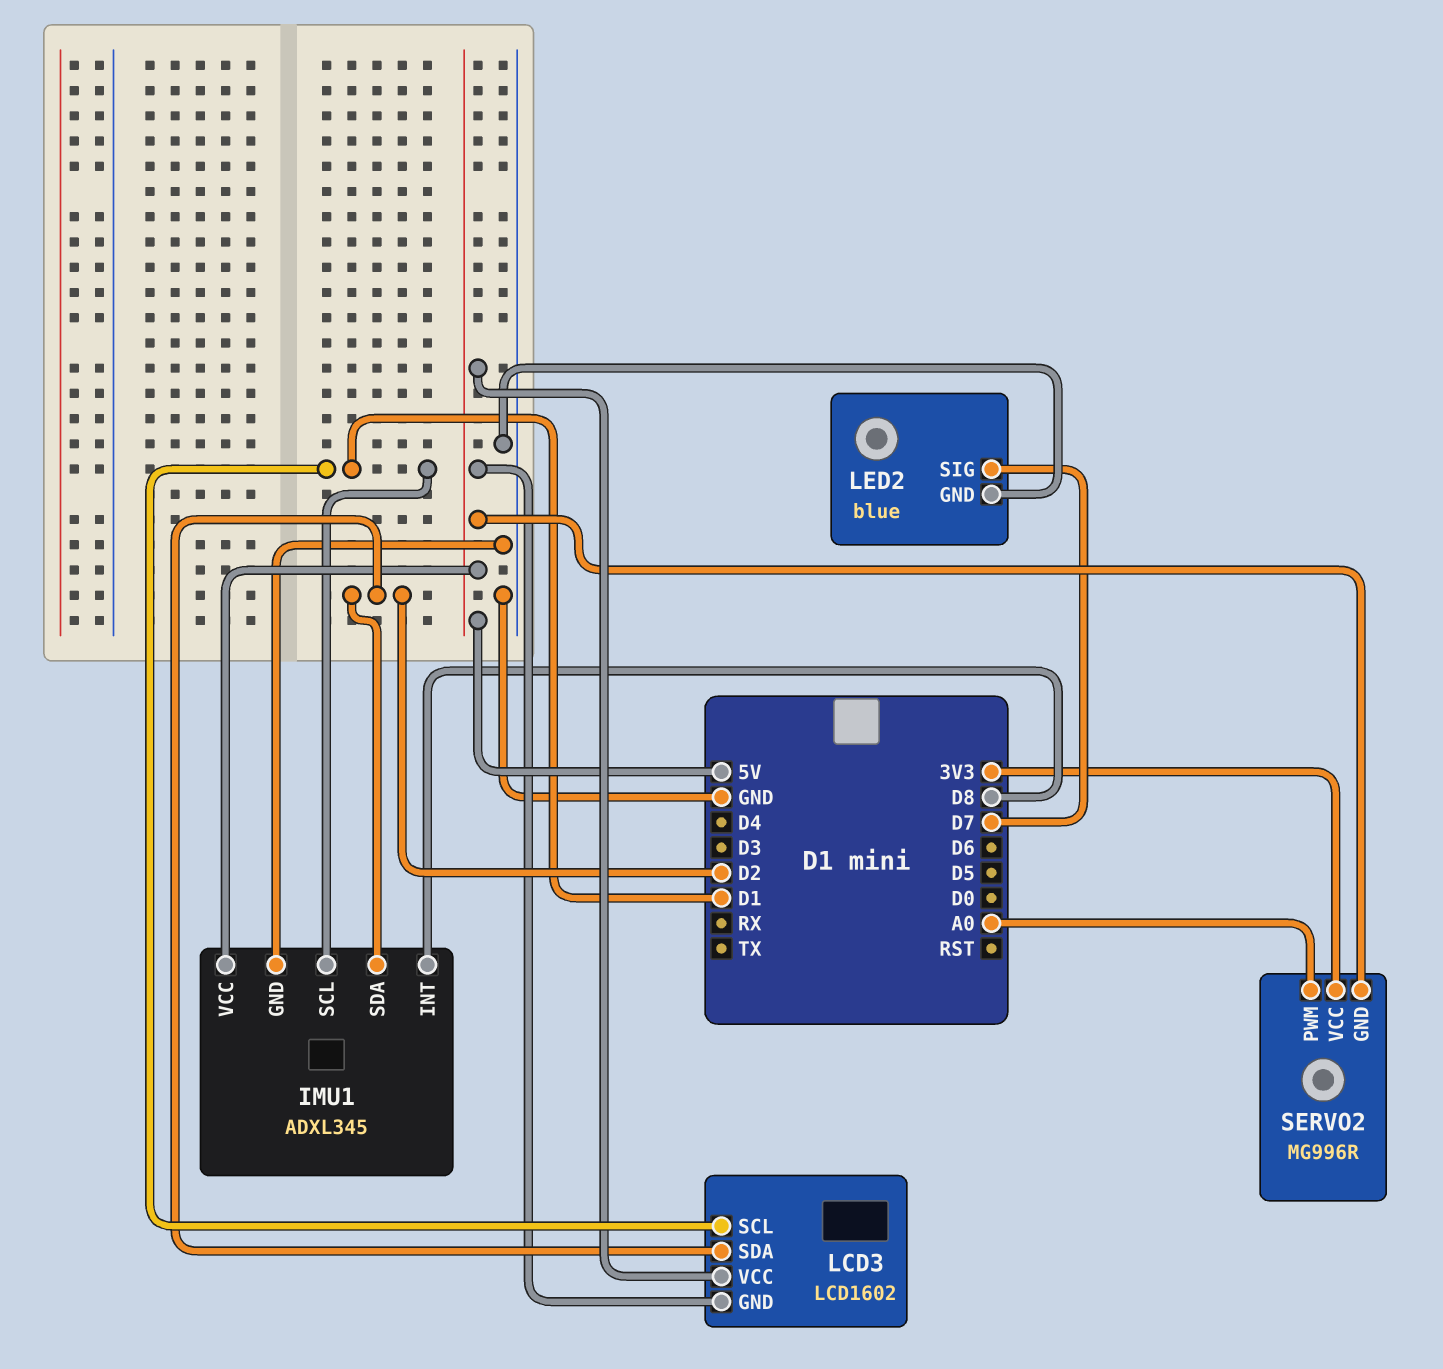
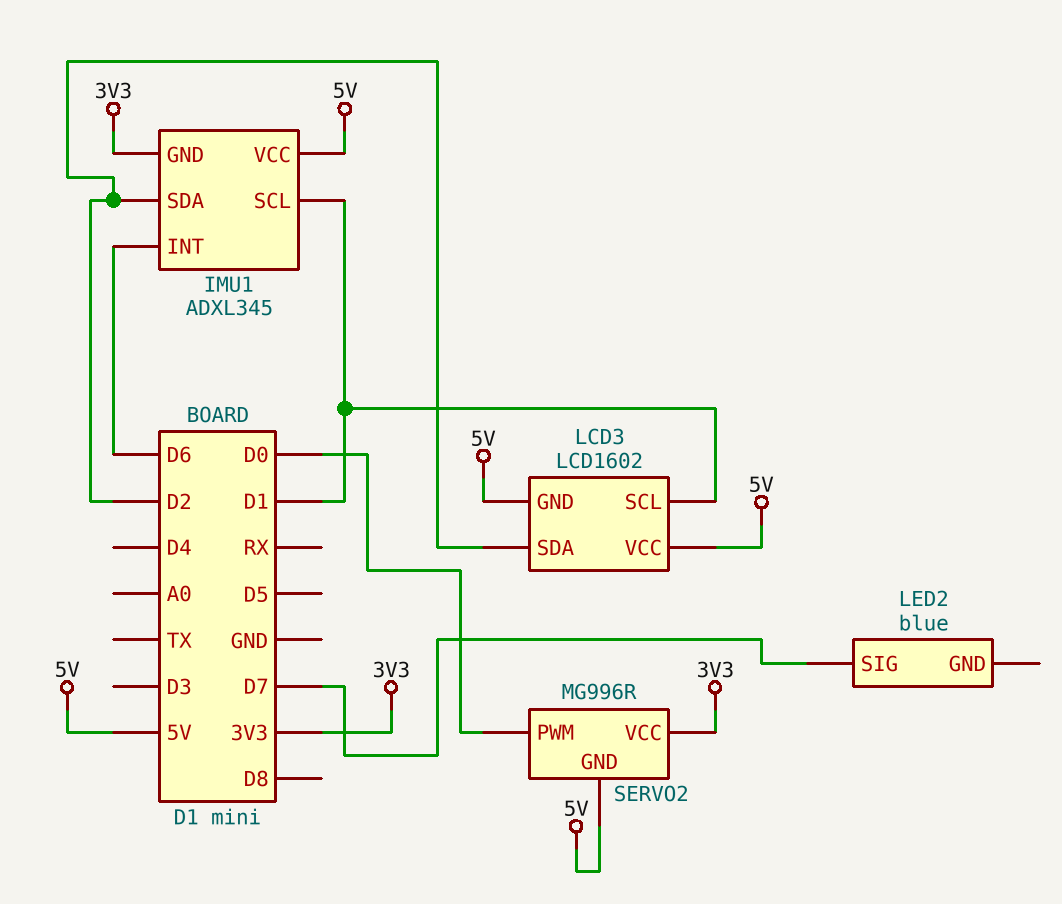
IMU1 pin GND: GND -> 3V3
IMU1 pin INT: D8 -> D6
LED2 pin GND: GND -> none
SERVO2 pin PWM: A0 -> D0

